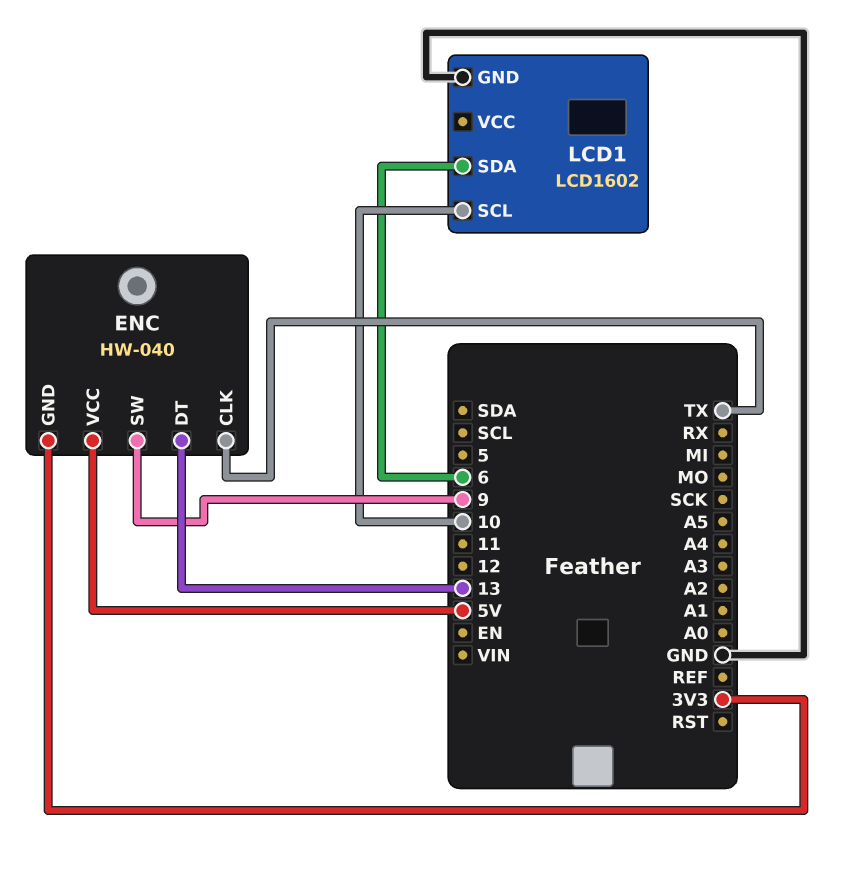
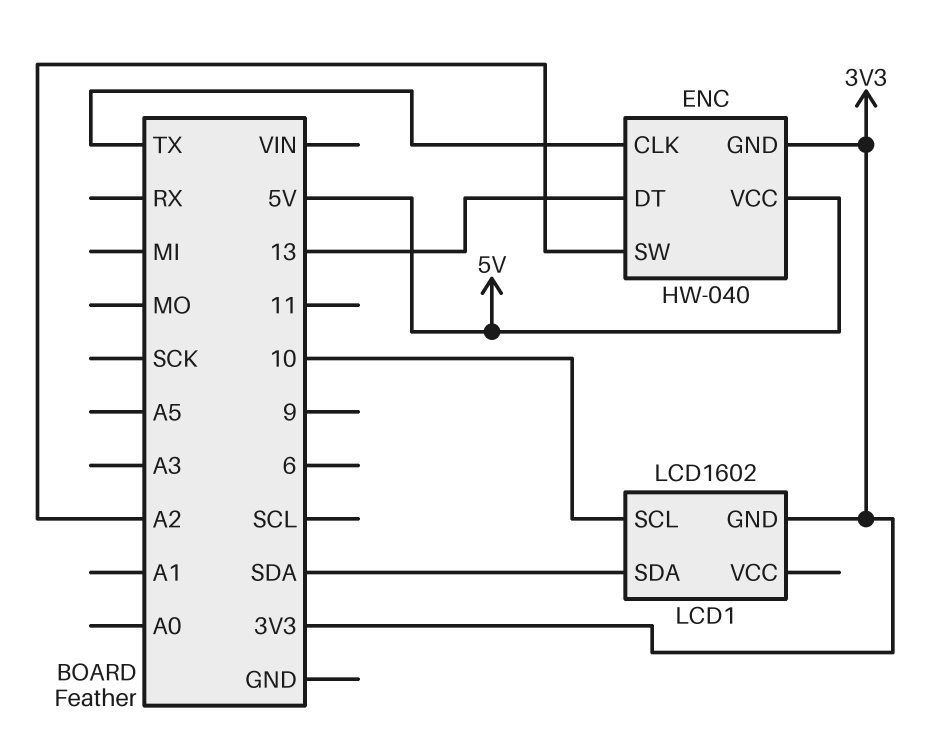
ENC pin SW: 9 -> A2
LCD1 pin GND: GND -> 3V3
LCD1 pin SDA: 6 -> SDA

